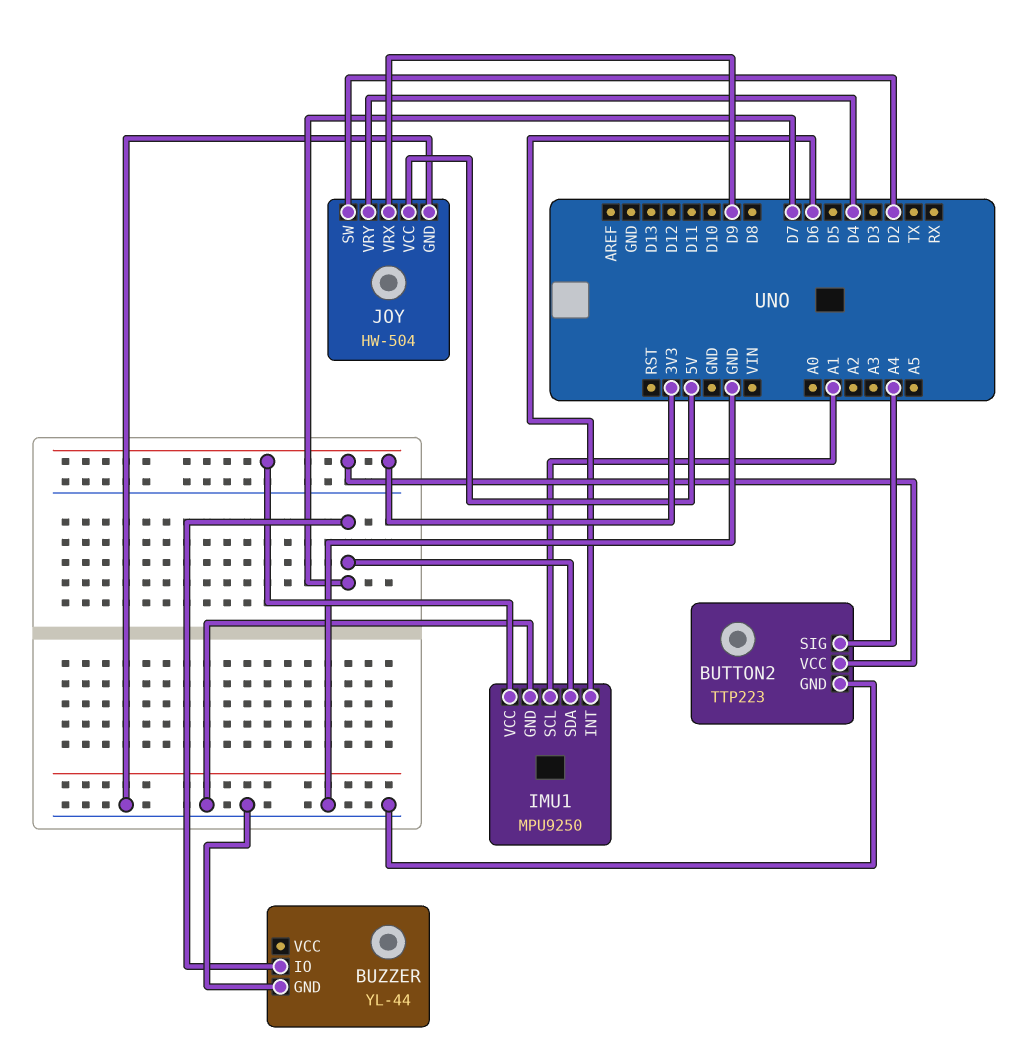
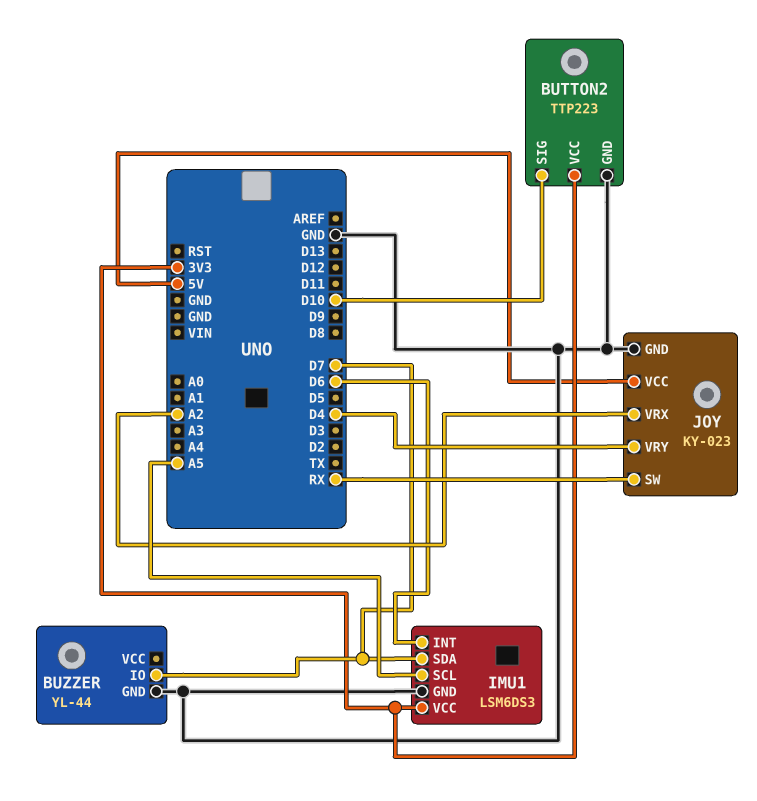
BUTTON2 pin SIG: A4 -> D10
IMU1: MPU9250 -> LSM6DS3
IMU1 pin SCL: A1 -> A5
JOY: HW-504 -> KY-023
JOY pin SW: D2 -> RX
JOY pin VRX: D9 -> A2

